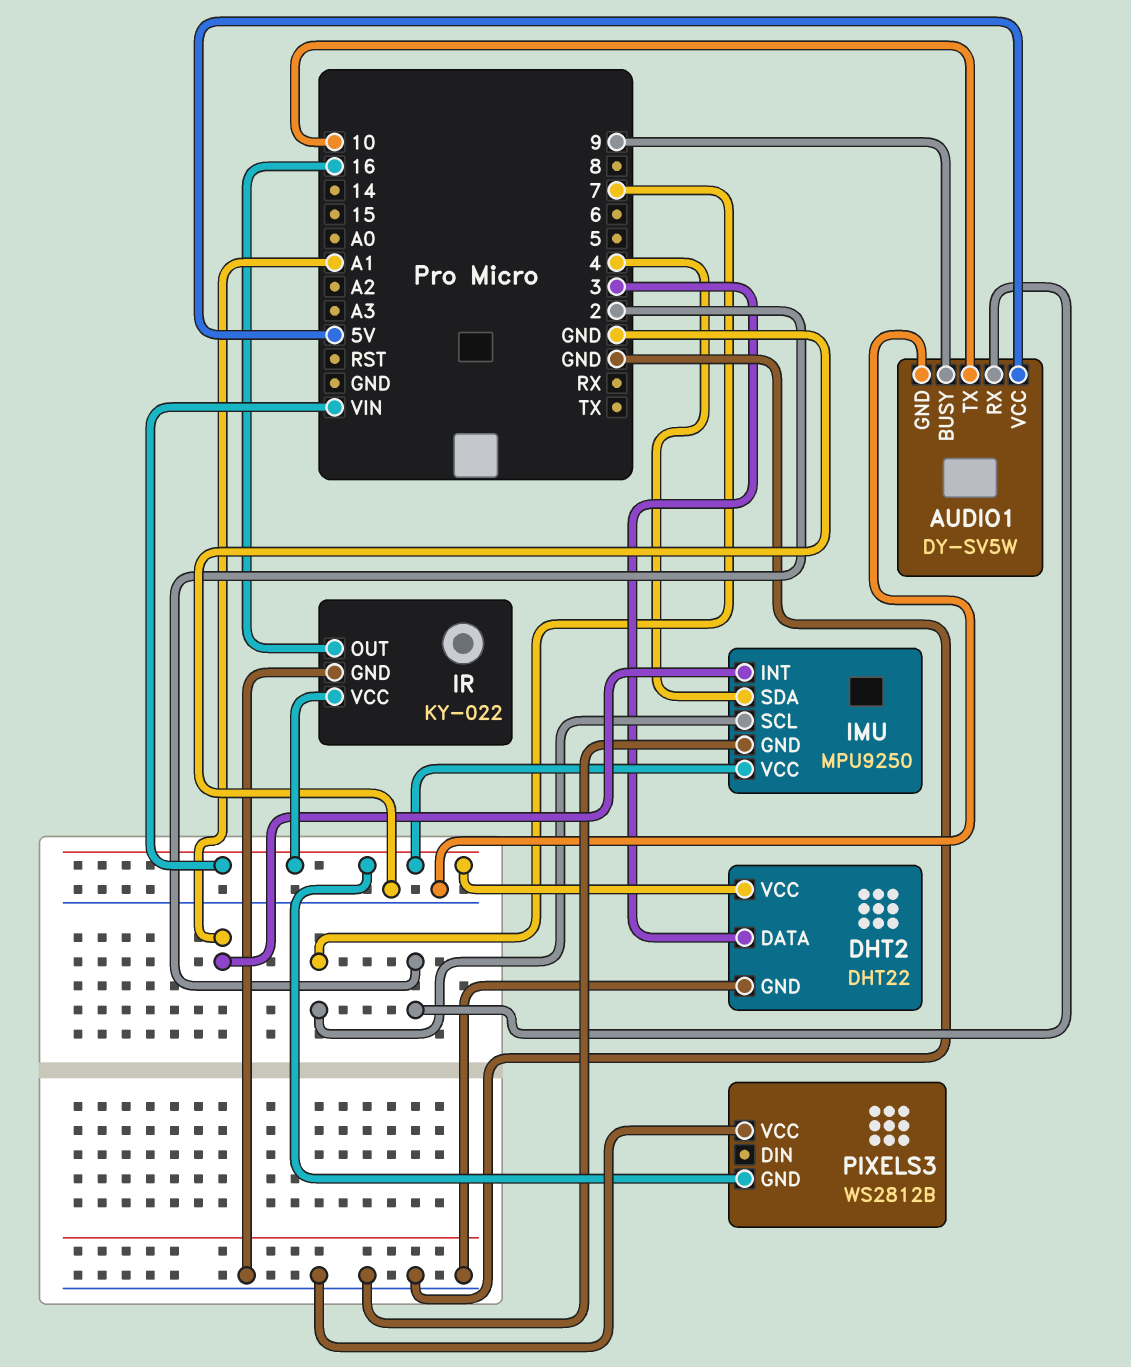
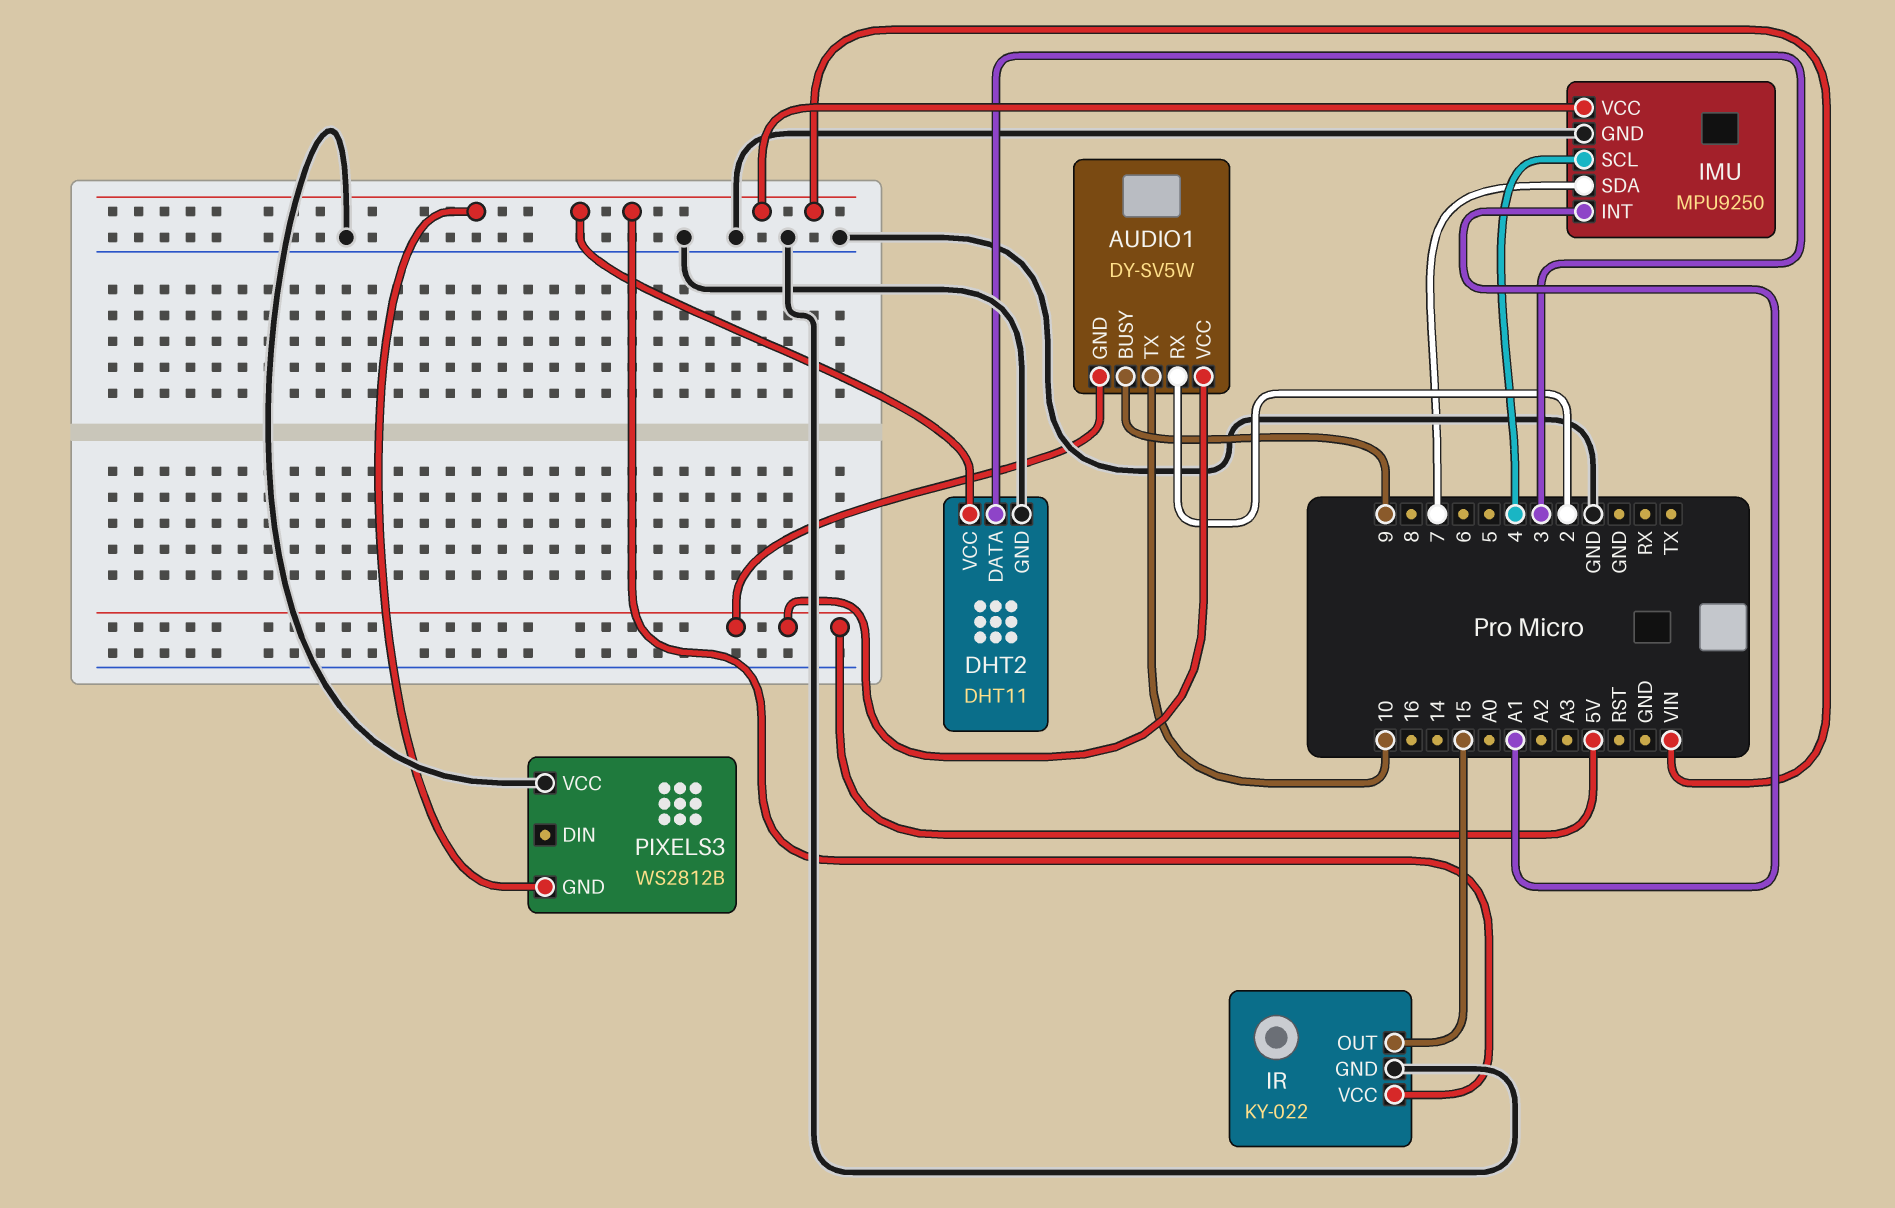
AUDIO1 pin GND: GND -> 5V
DHT2: DHT22 -> DHT11
IMU pin SCL: 7 -> 4
IMU pin SDA: 4 -> 7
IR pin OUT: 16 -> 15

